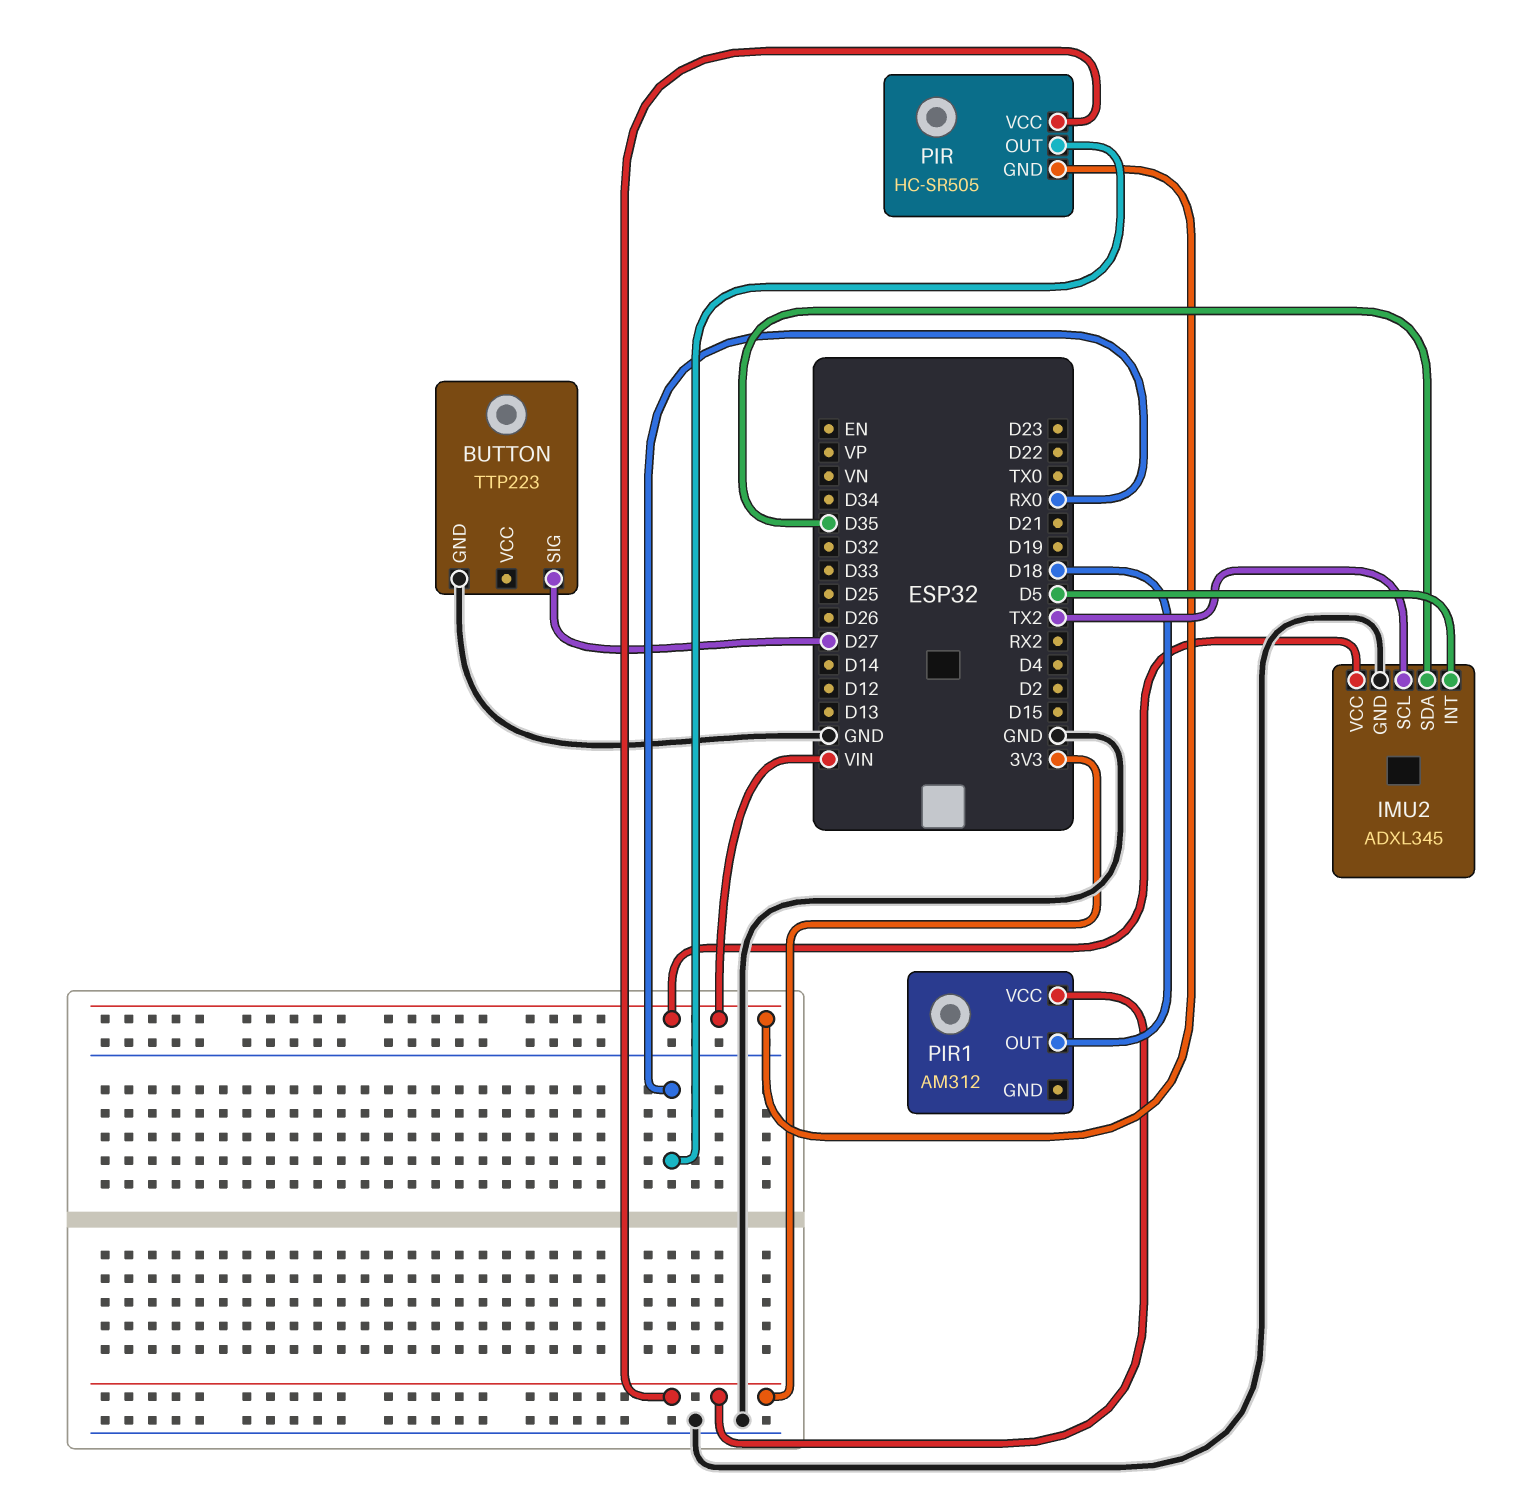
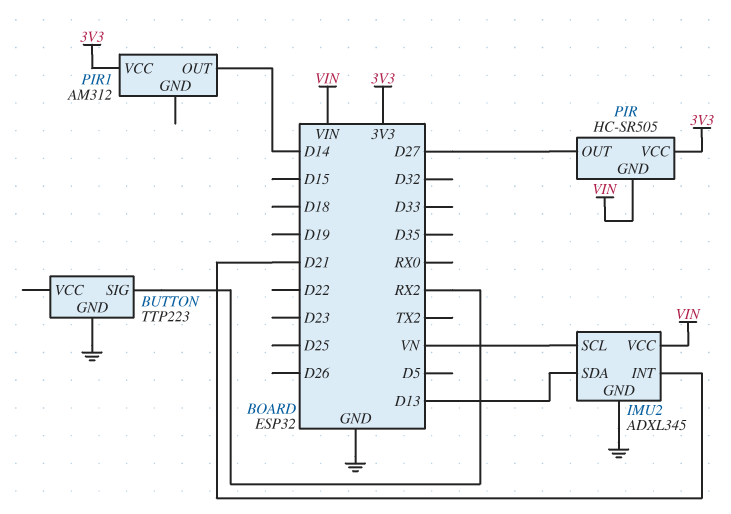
BUTTON pin SIG: D27 -> RX2
IMU2 pin INT: D5 -> D21
IMU2 pin SCL: TX2 -> VN
IMU2 pin SDA: D35 -> D13
PIR pin OUT: RX0 -> D27
PIR1 pin OUT: D18 -> D14

